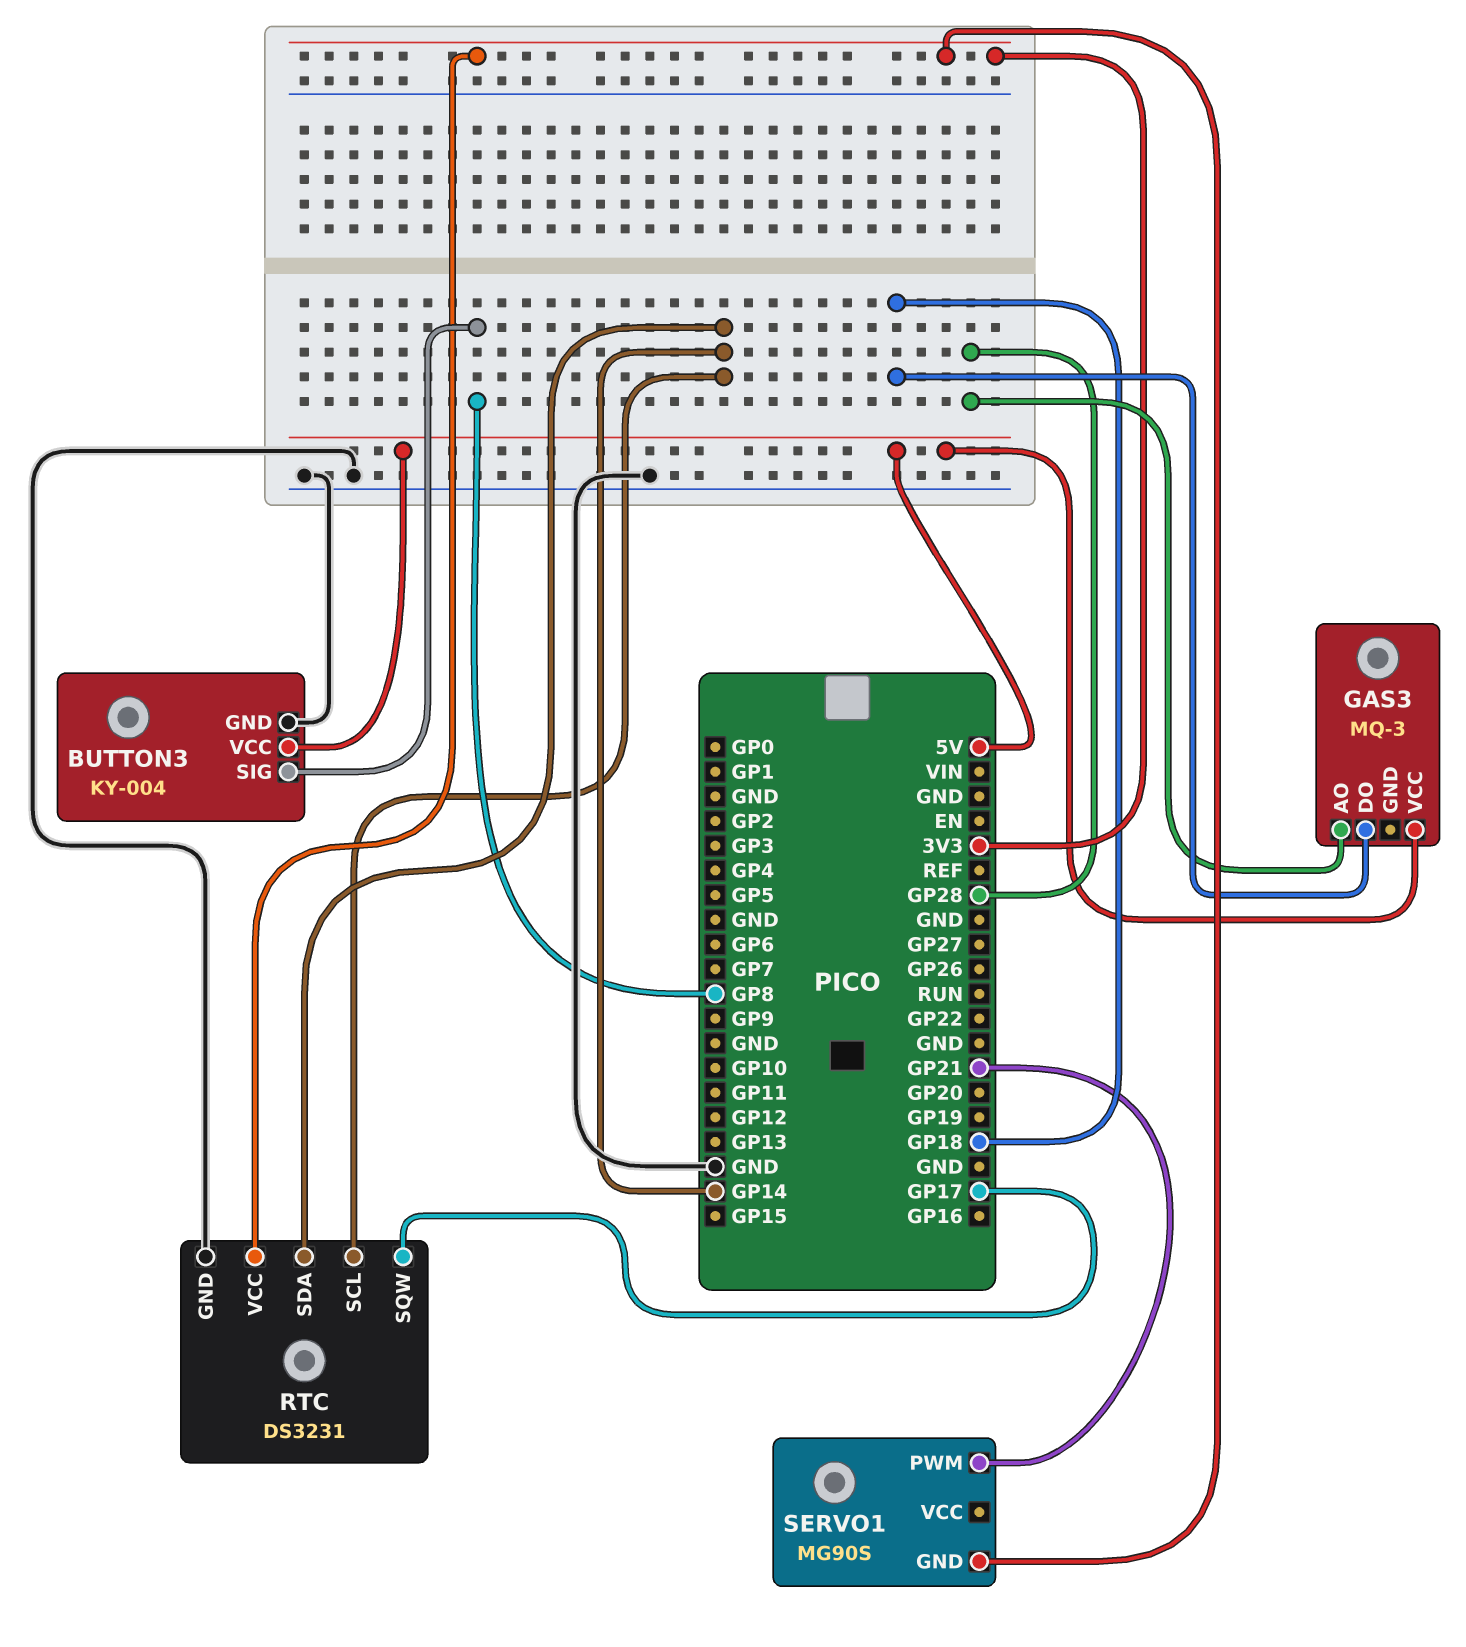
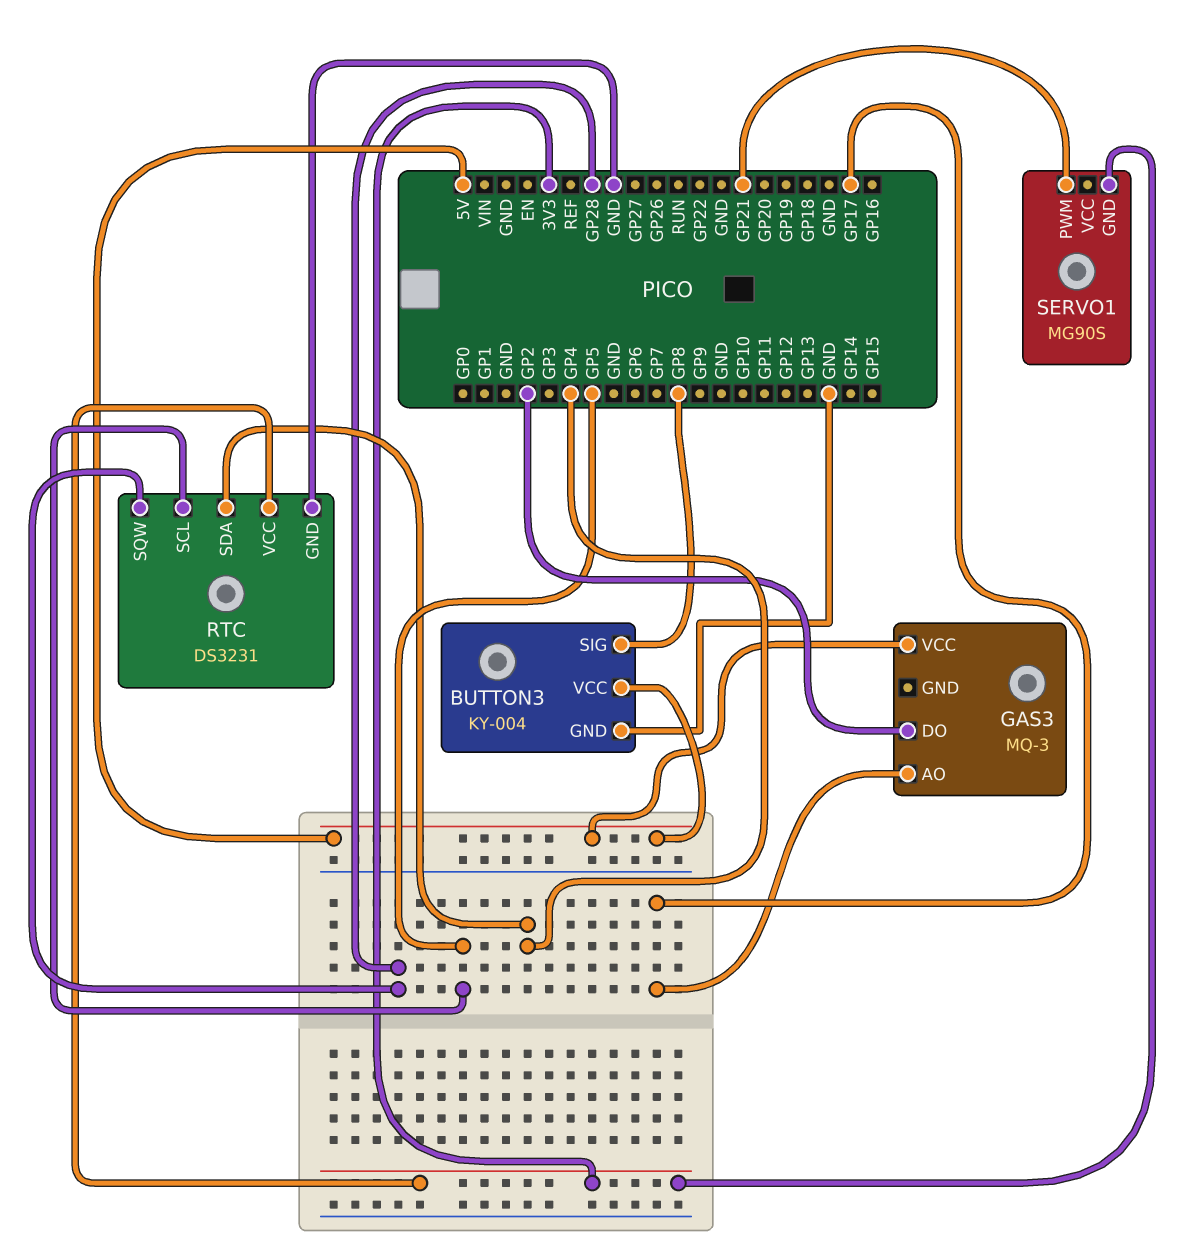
GAS3 pin AO: GP28 -> GP17
GAS3 pin DO: GP18 -> GP2
RTC pin SCL: GP14 -> GP5
RTC pin SDA: GP14 -> GP4
RTC pin SQW: GP17 -> GP28

